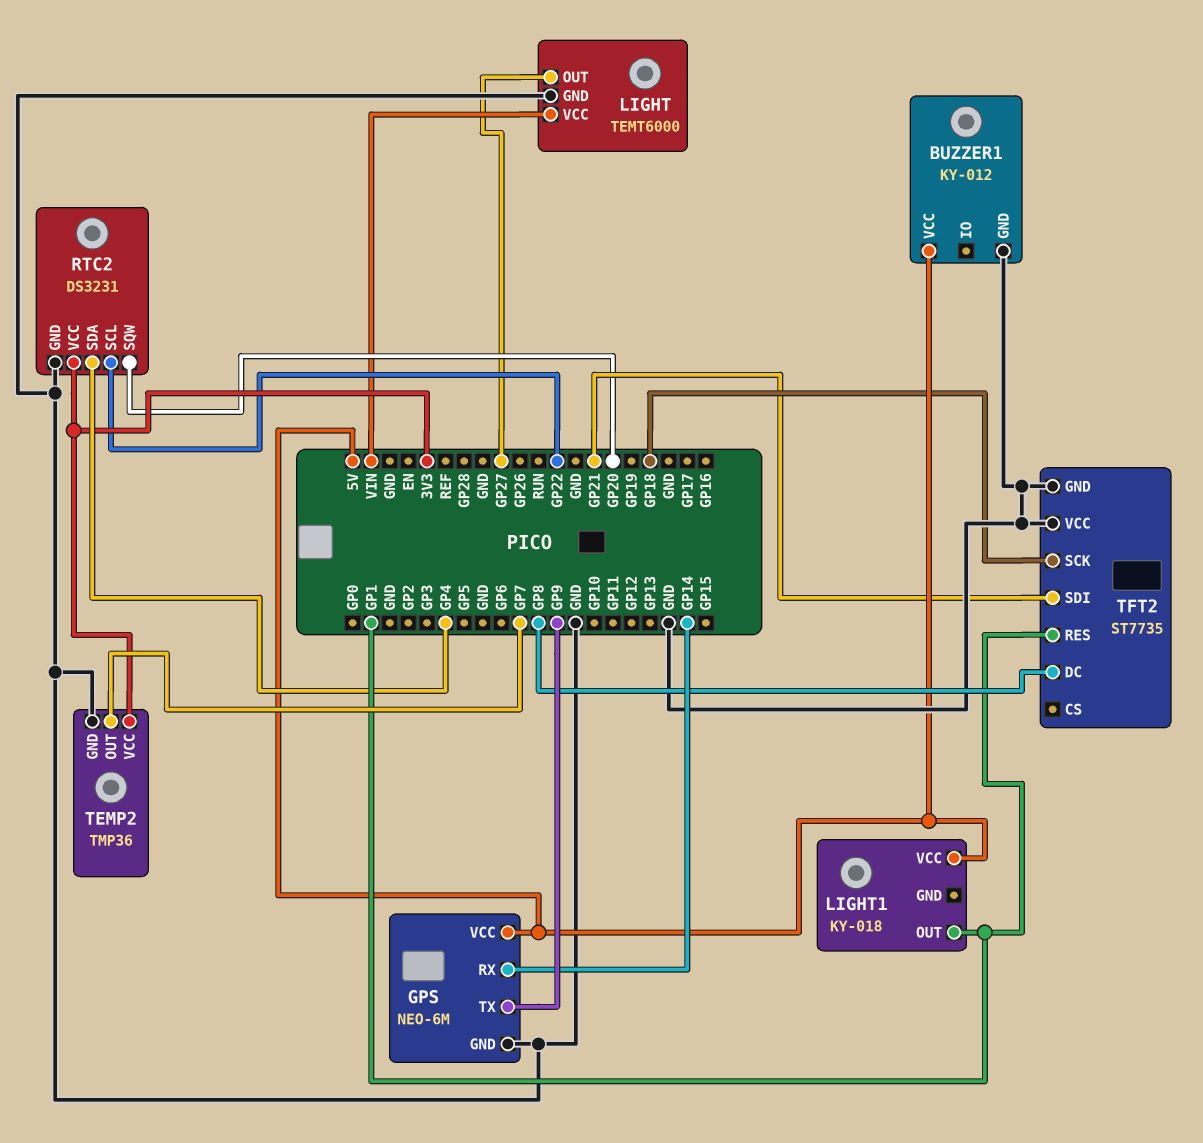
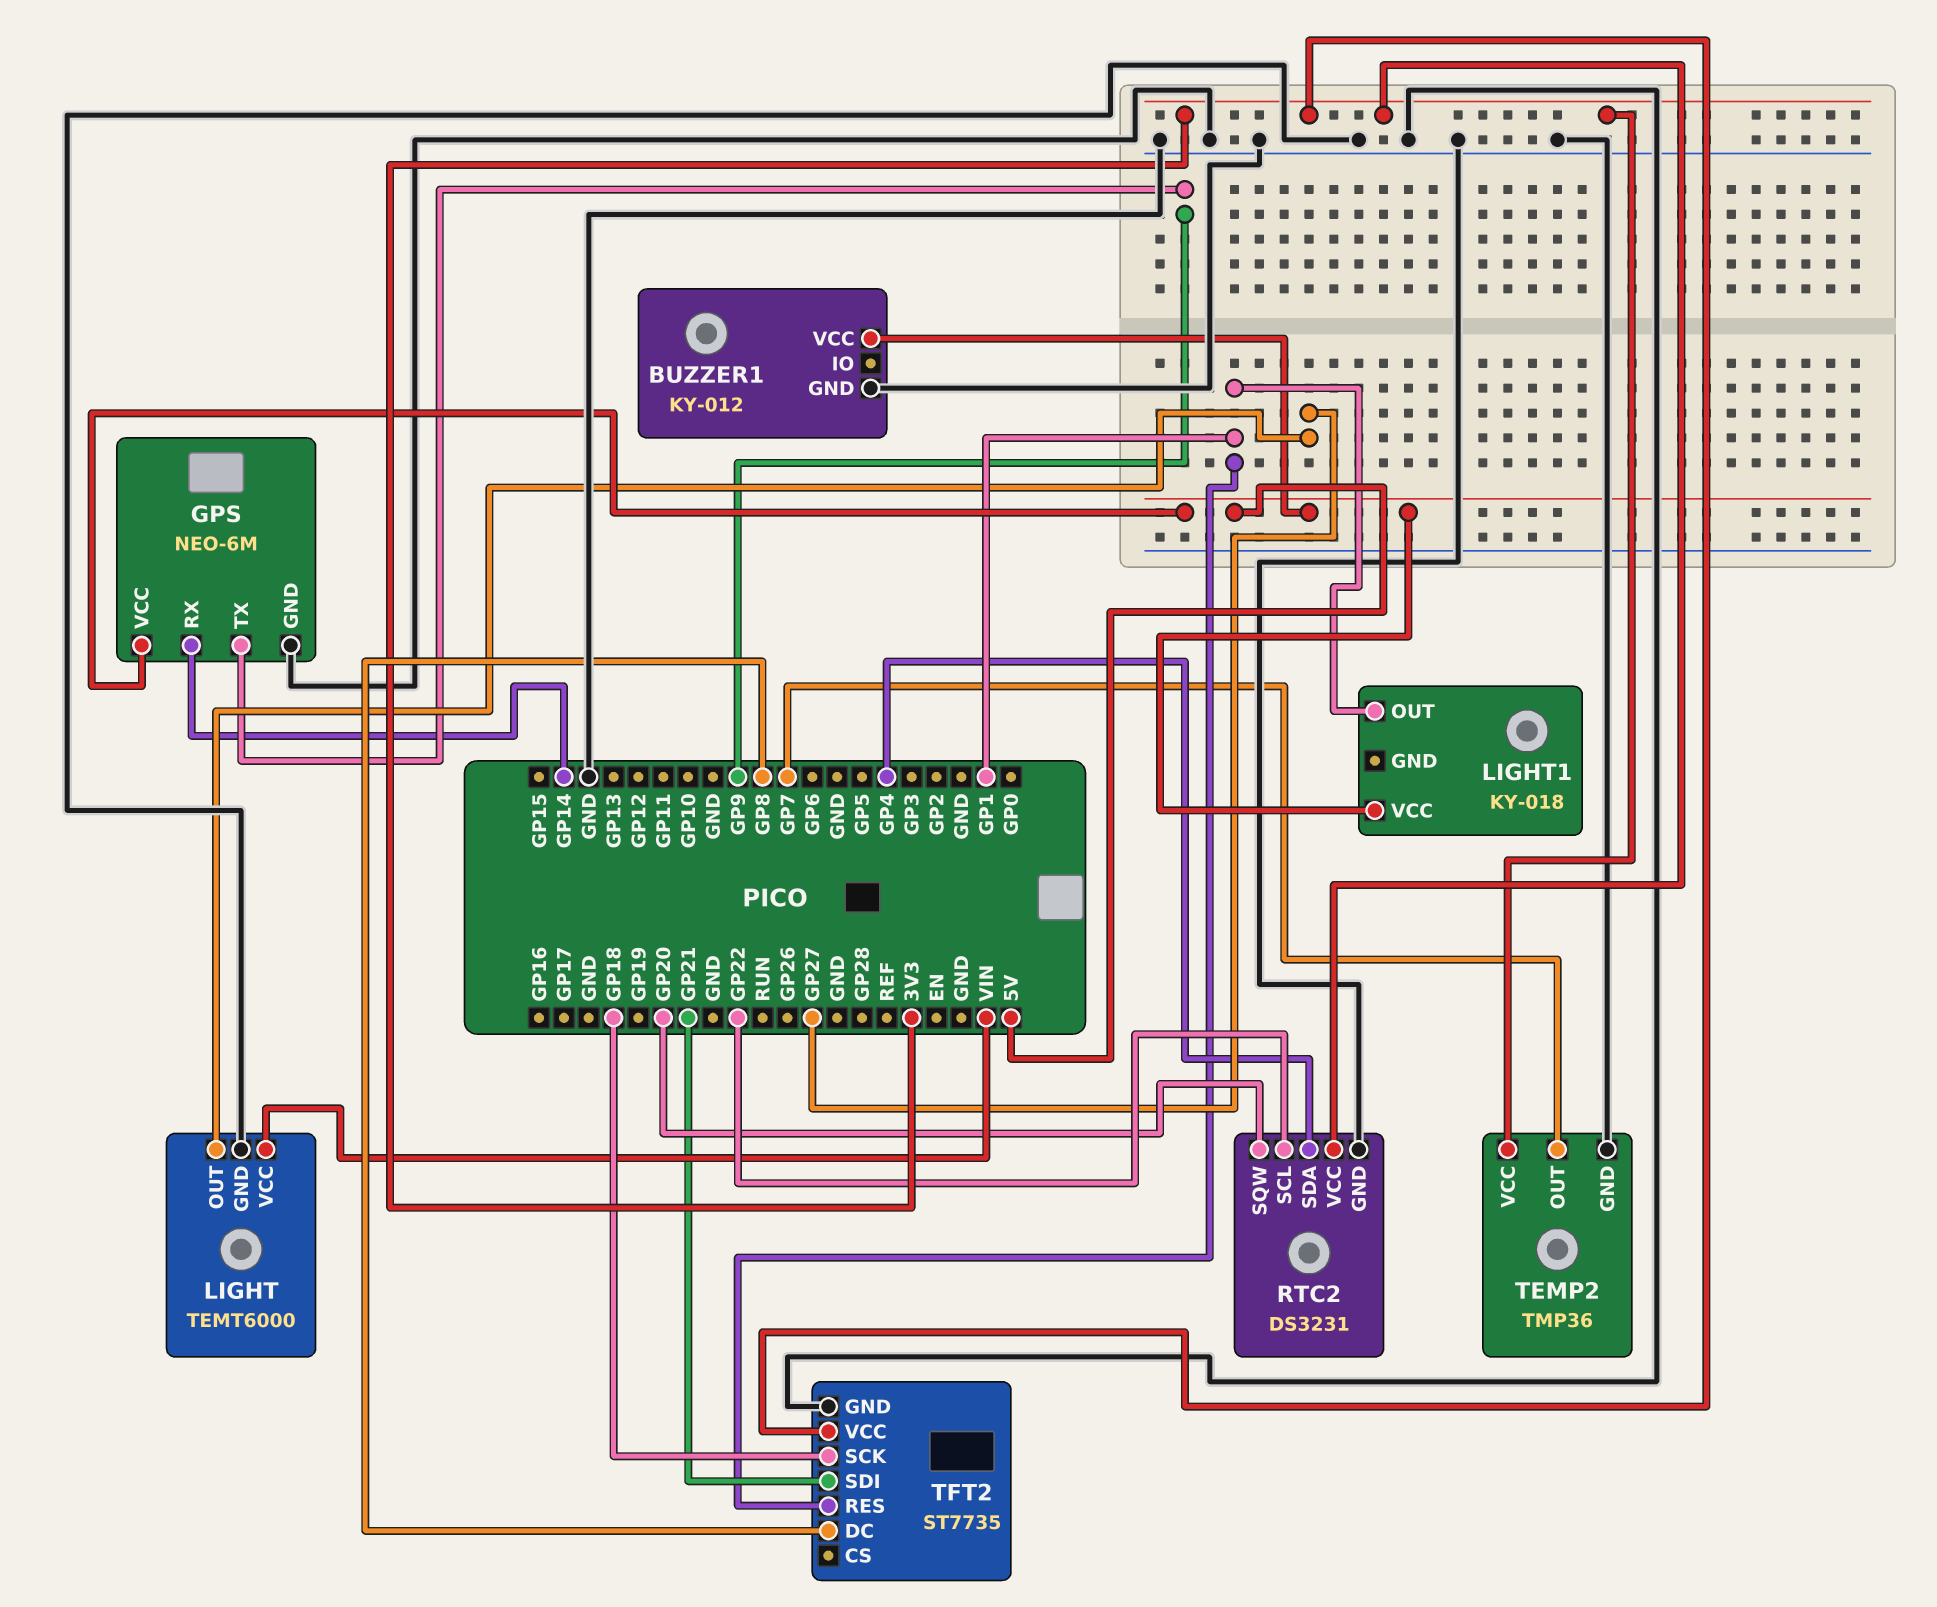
TFT2 pin VCC: GND -> 3V3

